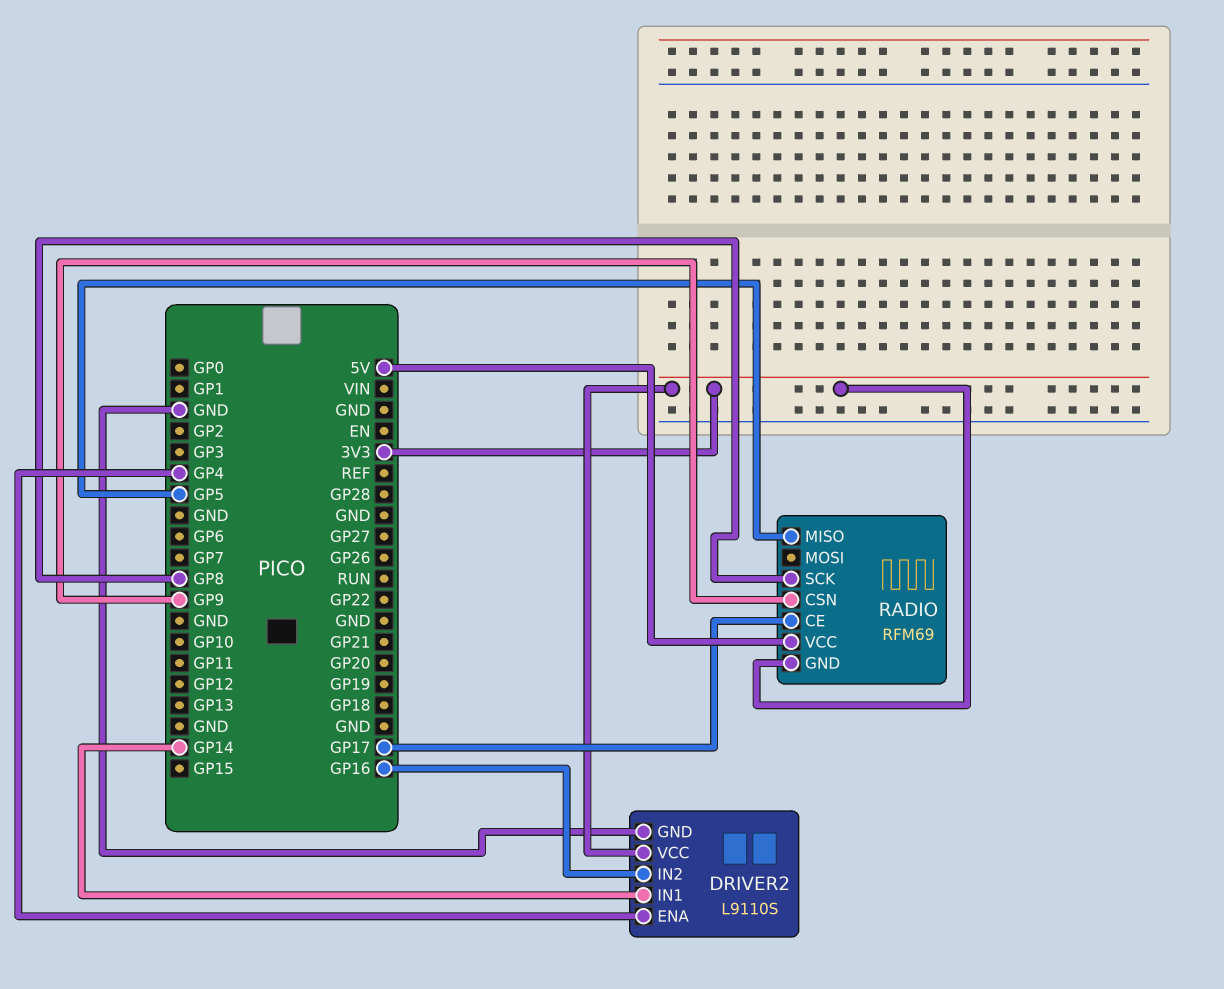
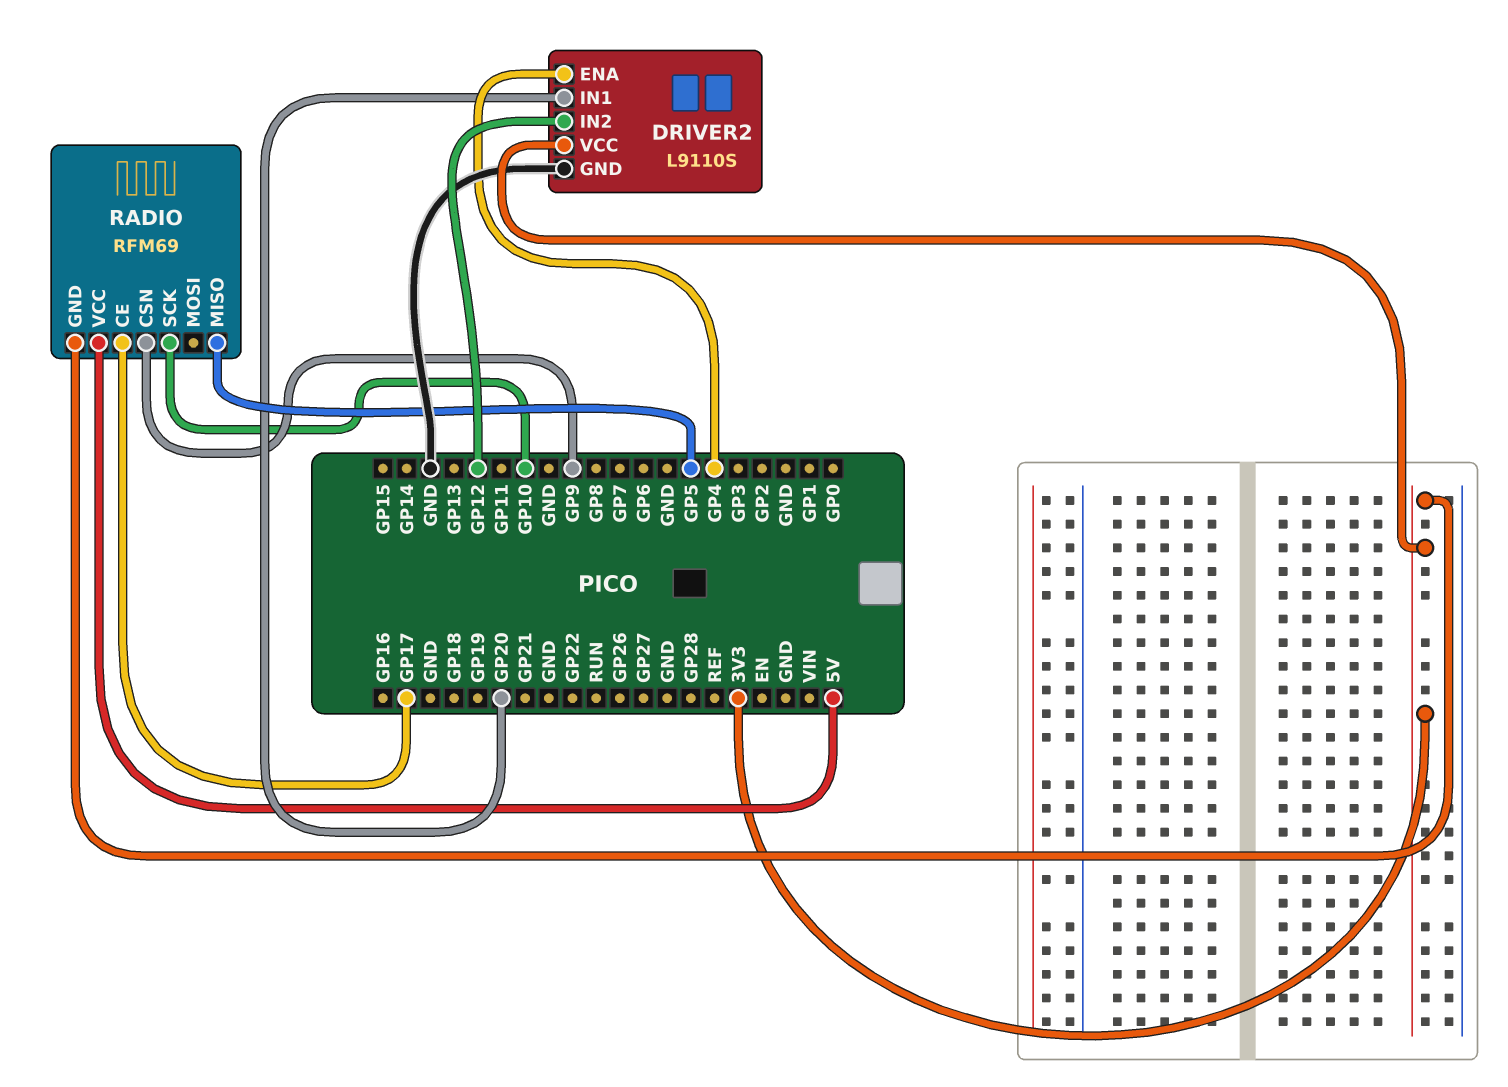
DRIVER2 pin IN1: GP14 -> GP20
DRIVER2 pin IN2: GP16 -> GP12
RADIO pin SCK: GP8 -> GP10

